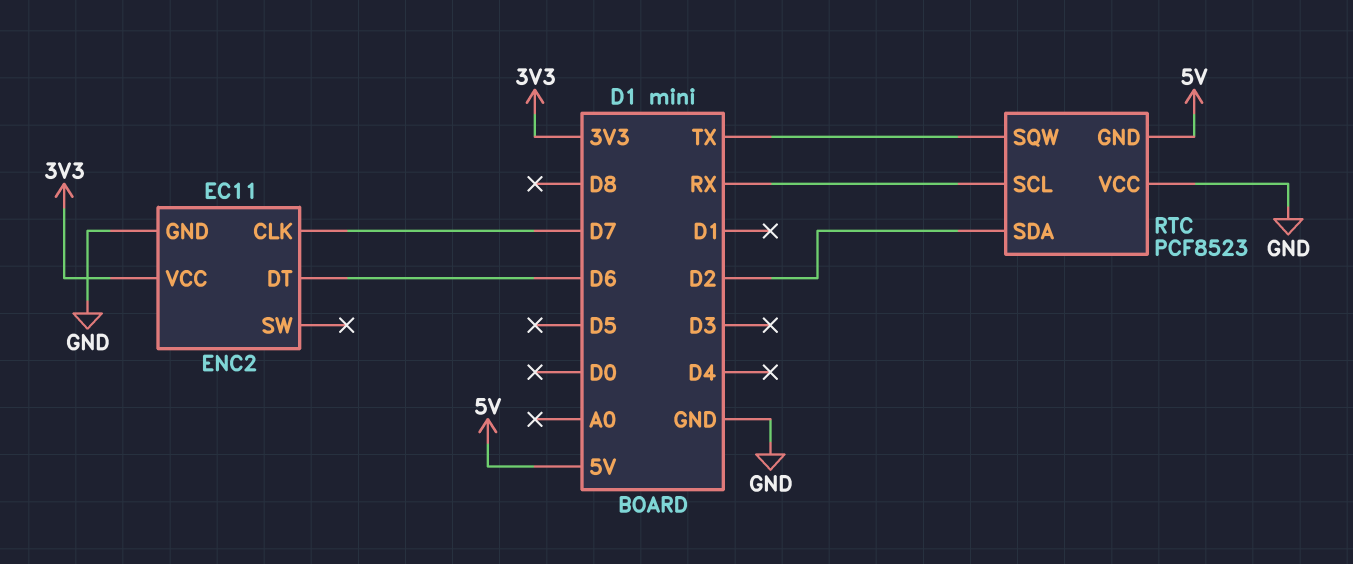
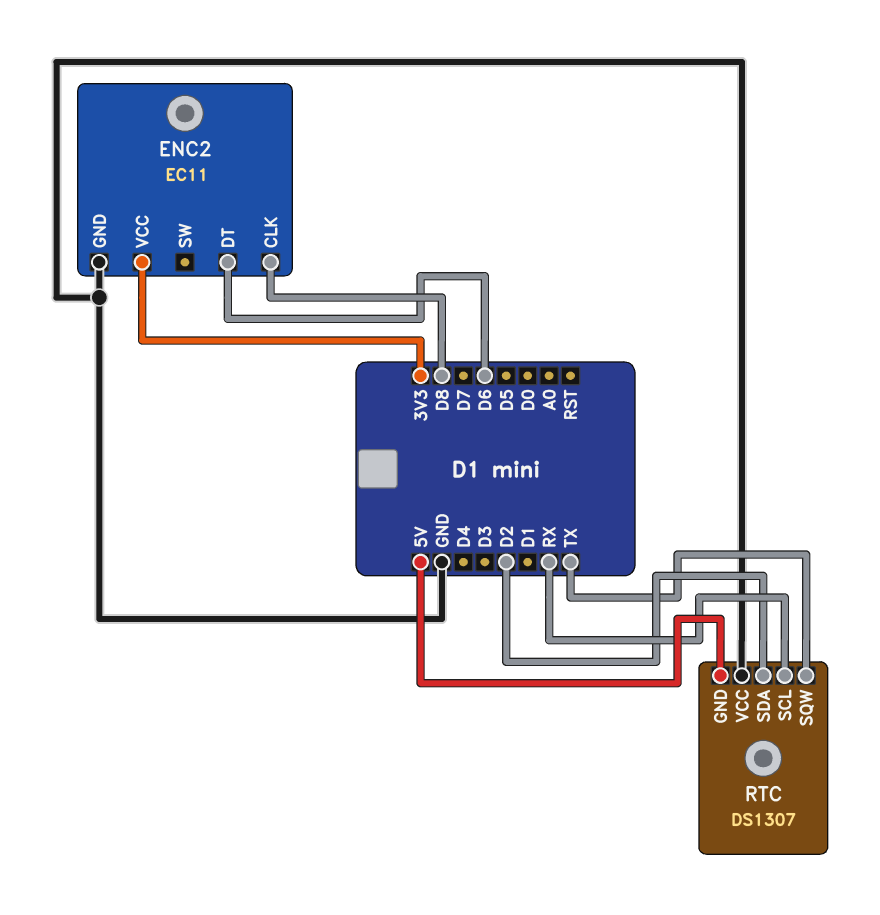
ENC2 pin CLK: D7 -> D8
RTC: PCF8523 -> DS1307

